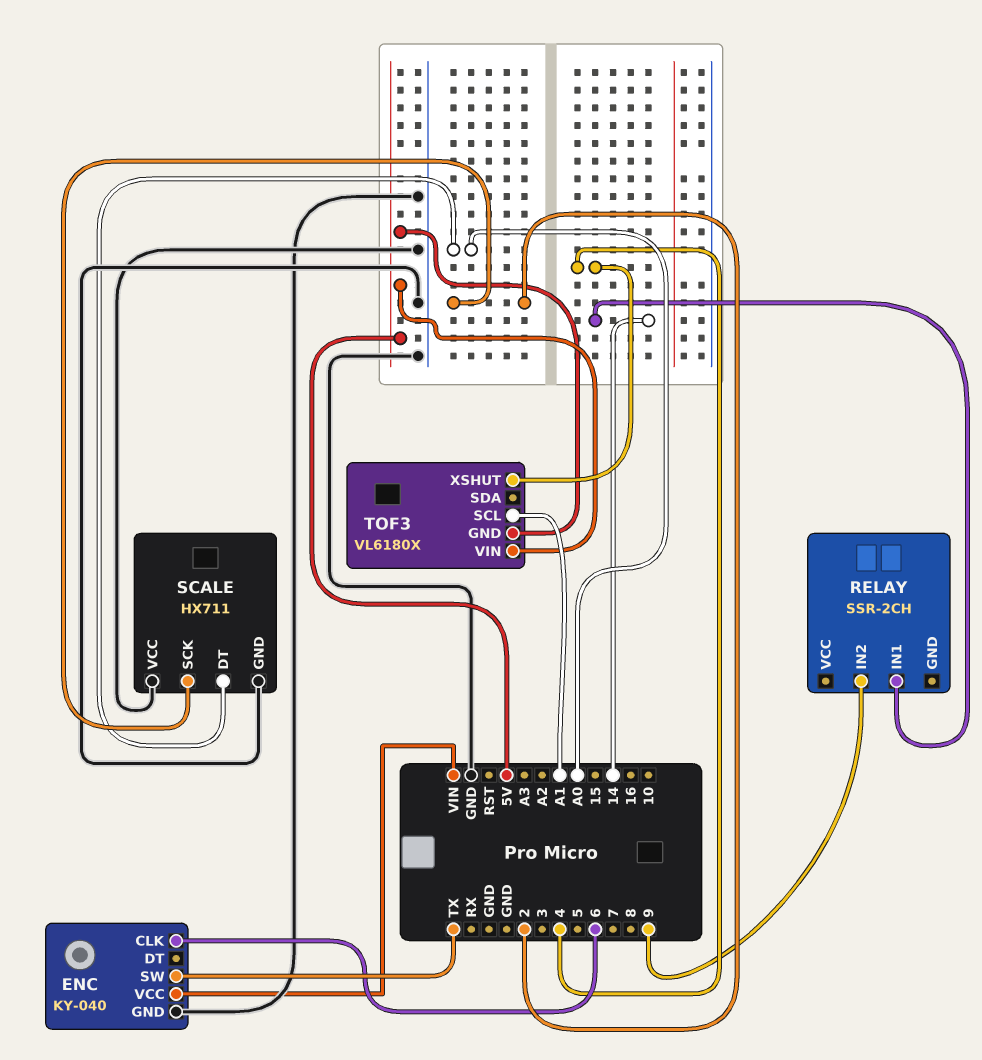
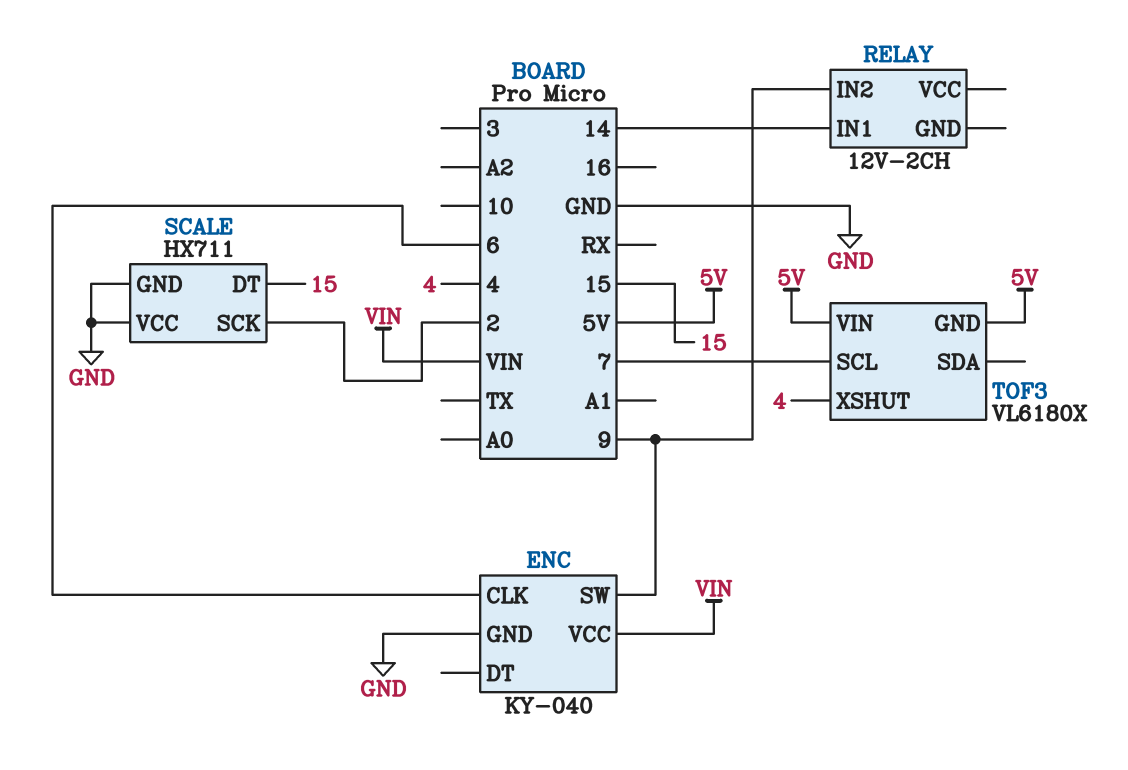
ENC pin SW: TX -> 9
RELAY: SSR-2CH -> 12V-2CH
SCALE pin DT: A0 -> 15
TOF3 pin SCL: A1 -> 7

